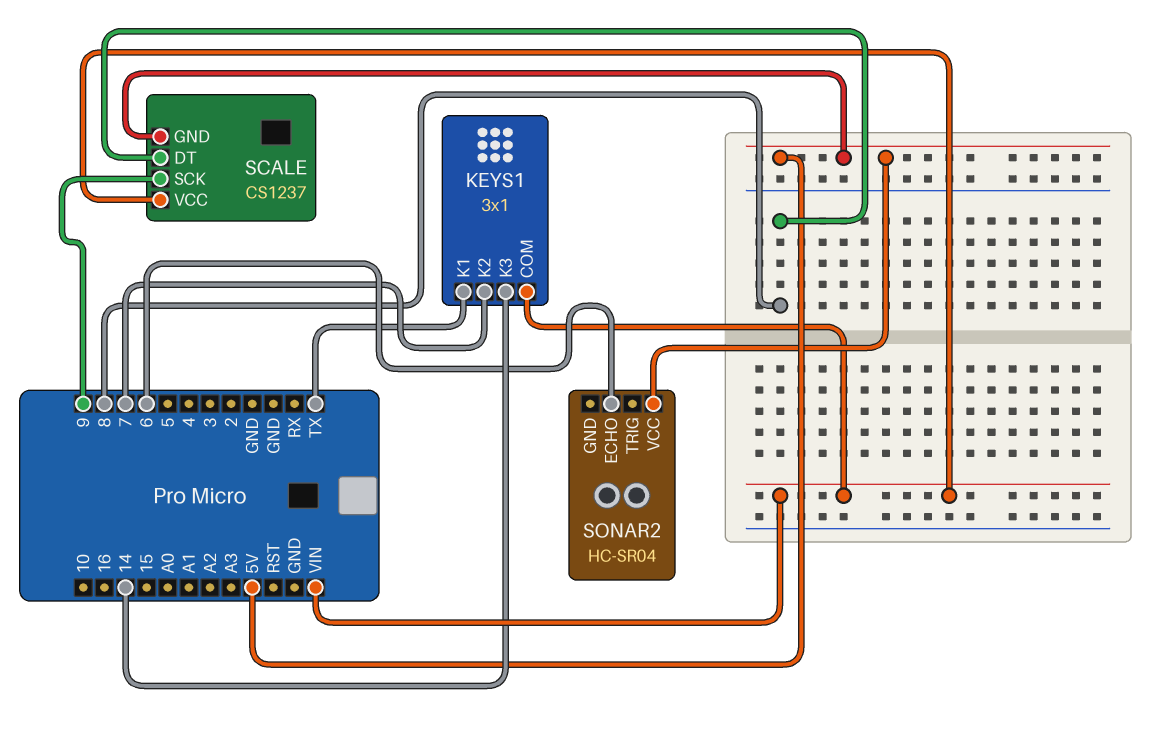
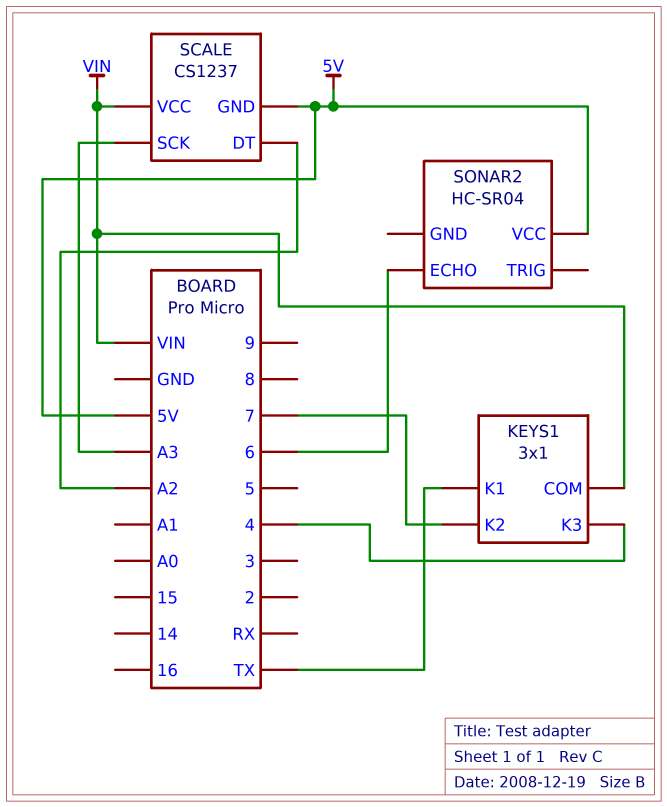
KEYS1 pin K3: 14 -> 4
SCALE pin DT: 8 -> A2
SCALE pin SCK: 9 -> A3

